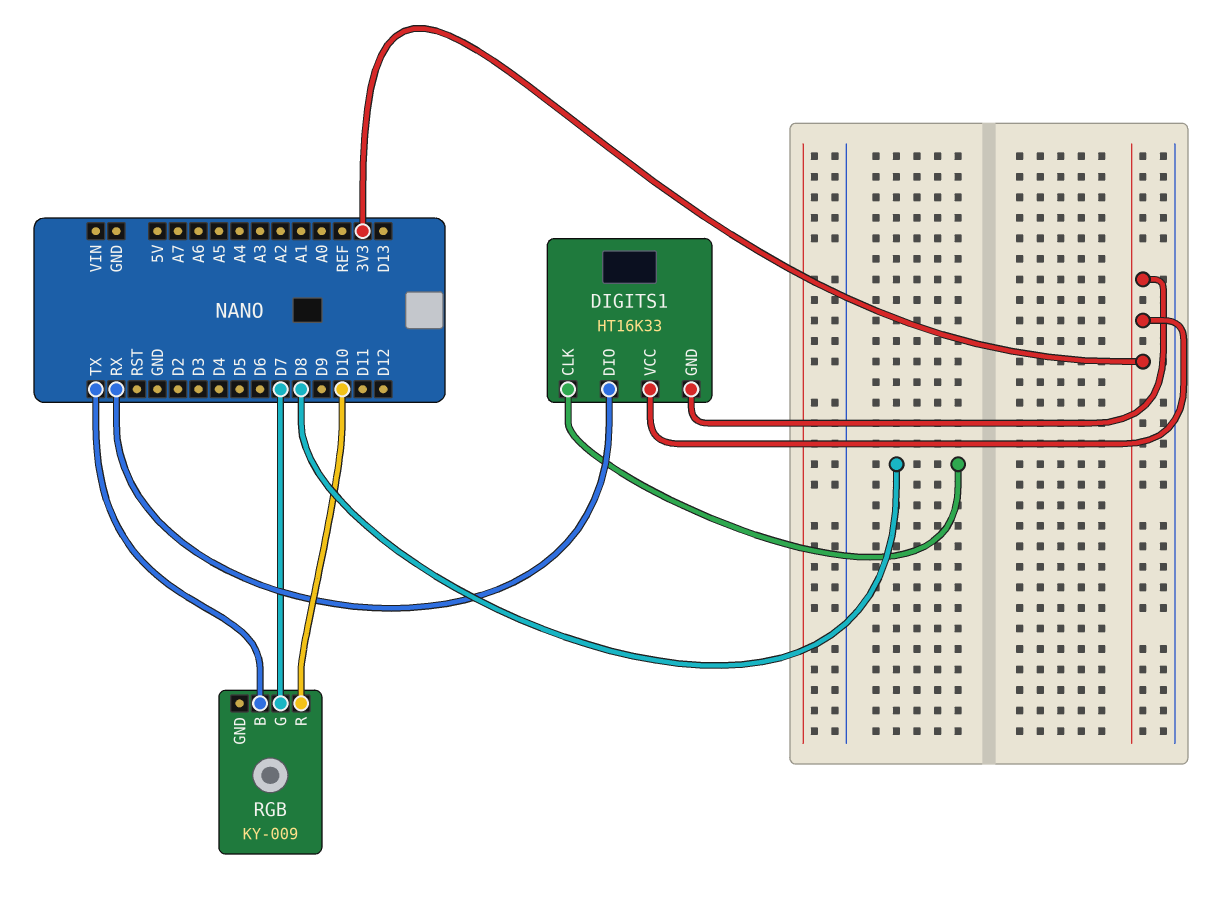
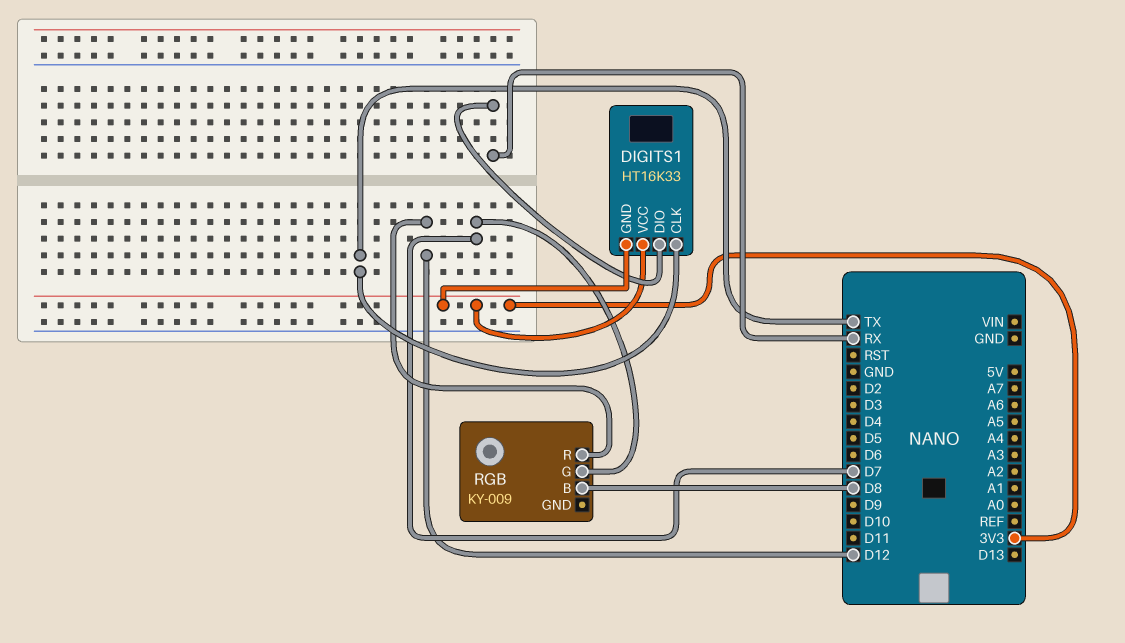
DIGITS1 pin CLK: D8 -> TX
RGB pin B: TX -> D8
RGB pin R: D10 -> D12

